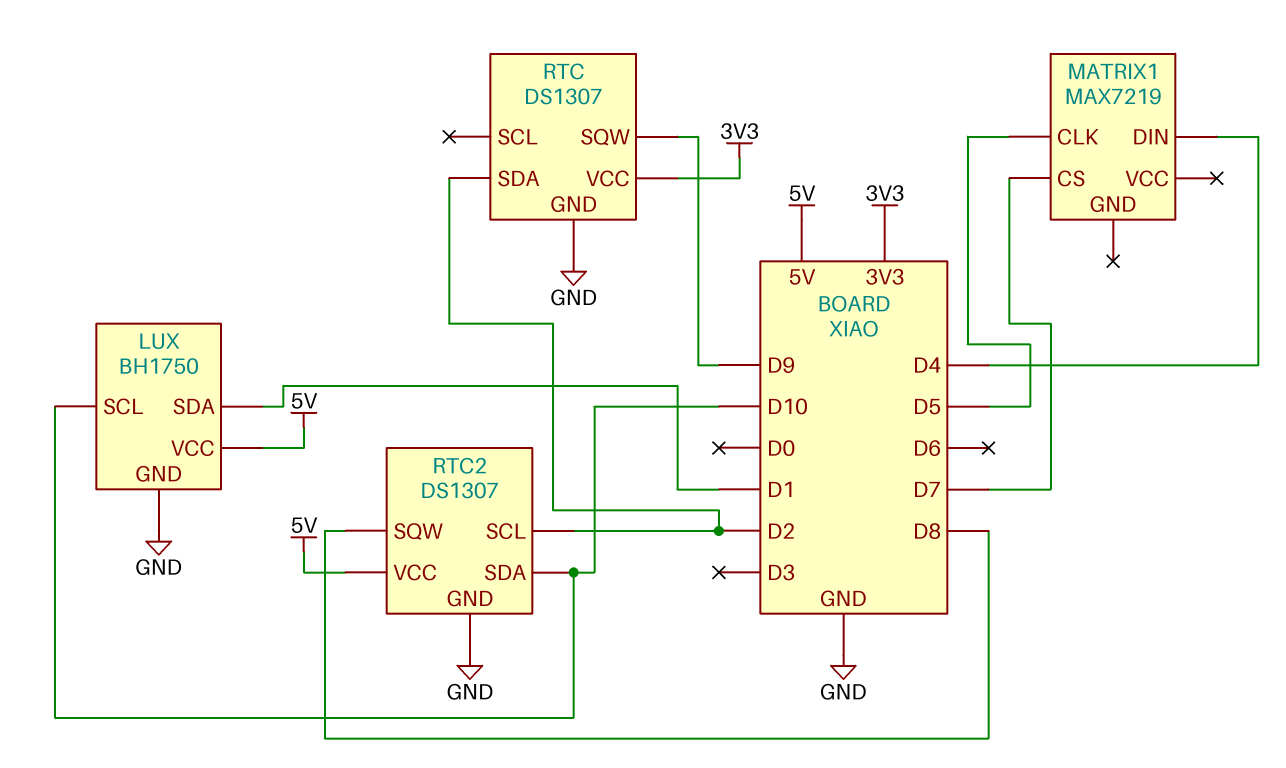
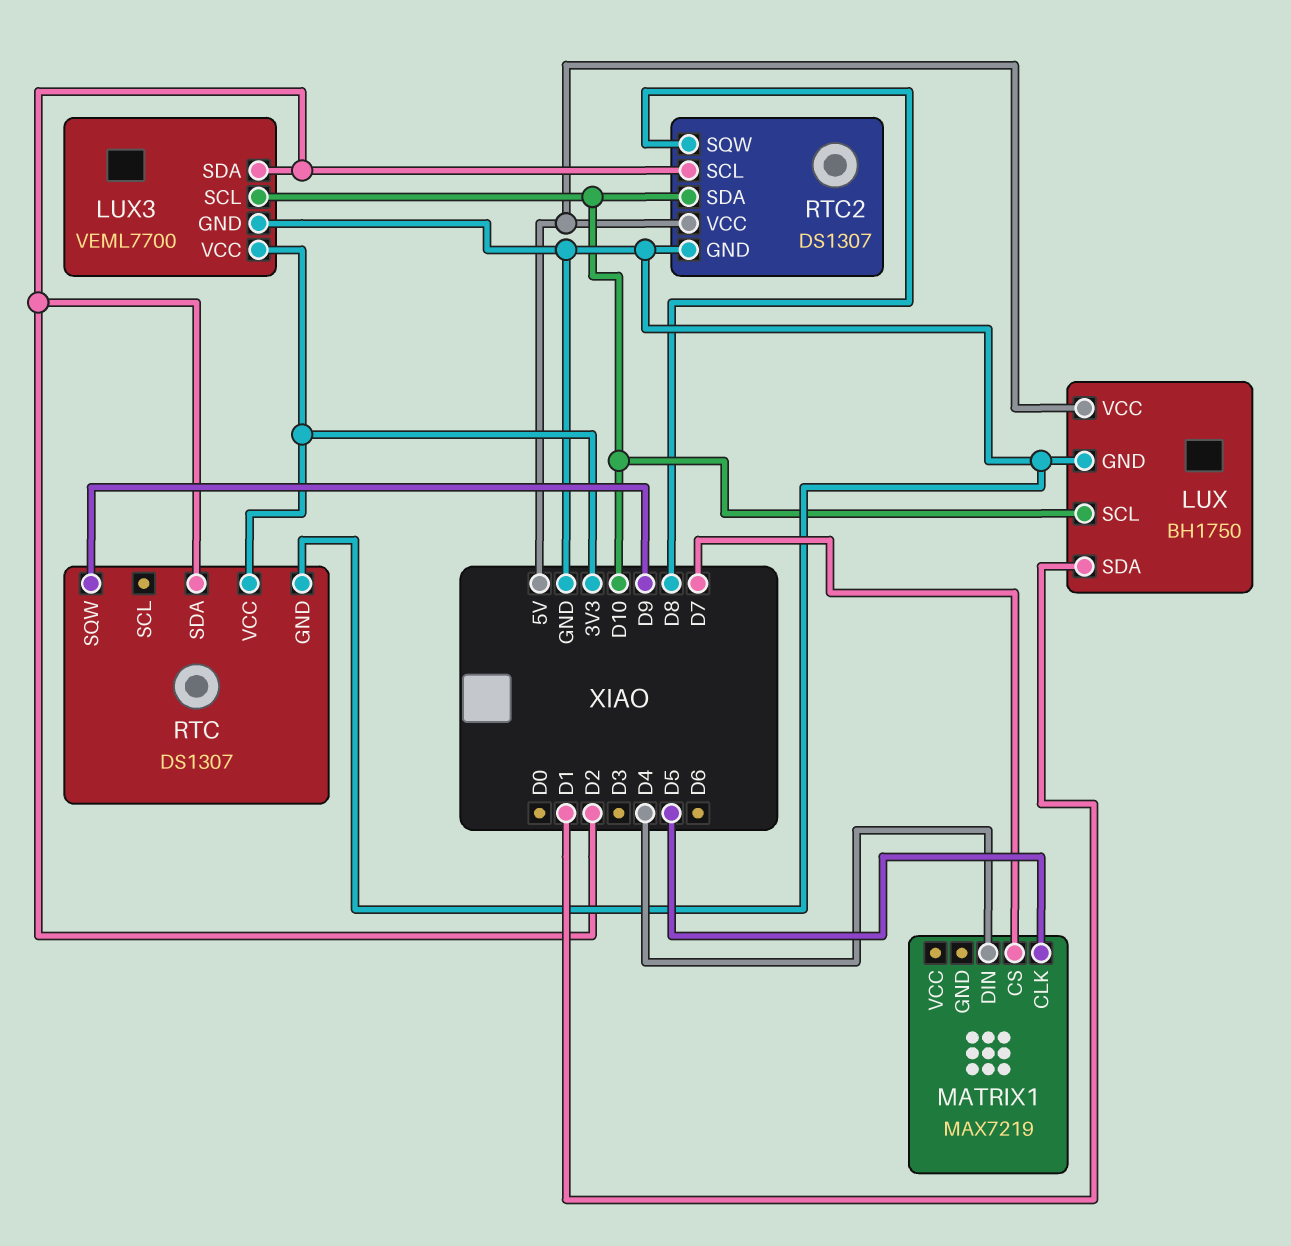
LUX3: none -> VEML7700
LUX3 pin GND: none -> GND
LUX3 pin SCL: none -> D10
LUX3 pin SDA: none -> D2
LUX3 pin VCC: none -> 3V3

